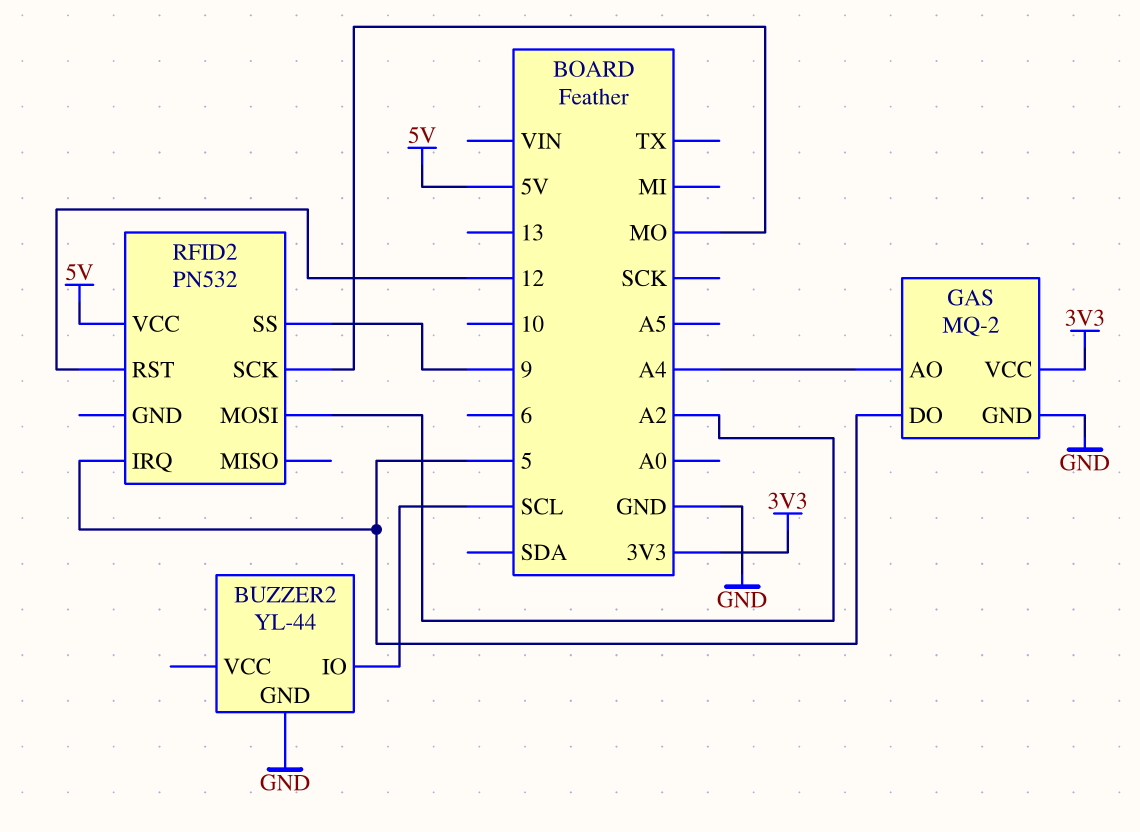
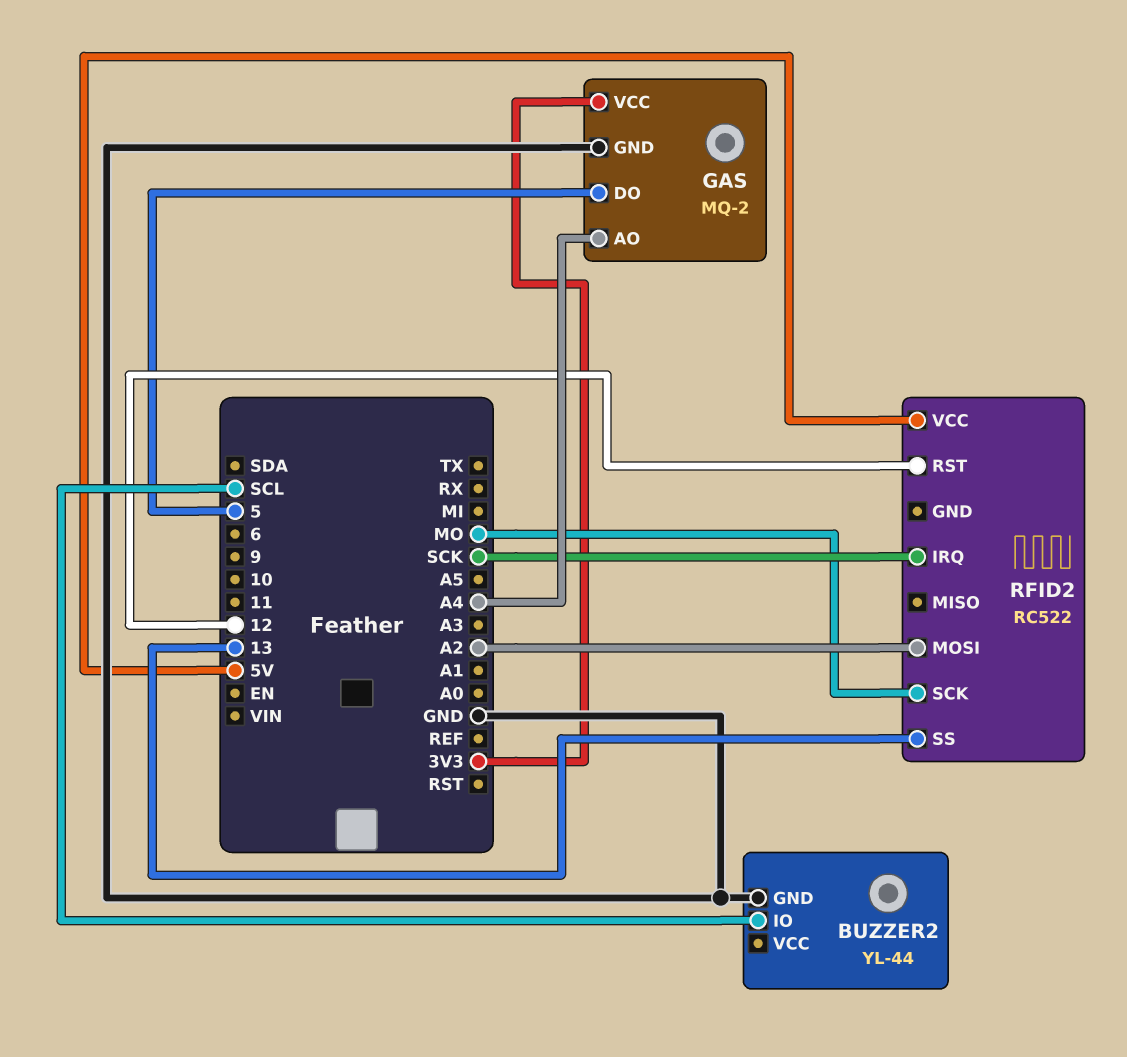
RFID2: PN532 -> RC522
RFID2 pin IRQ: 5 -> SCK
RFID2 pin SS: 9 -> 13

